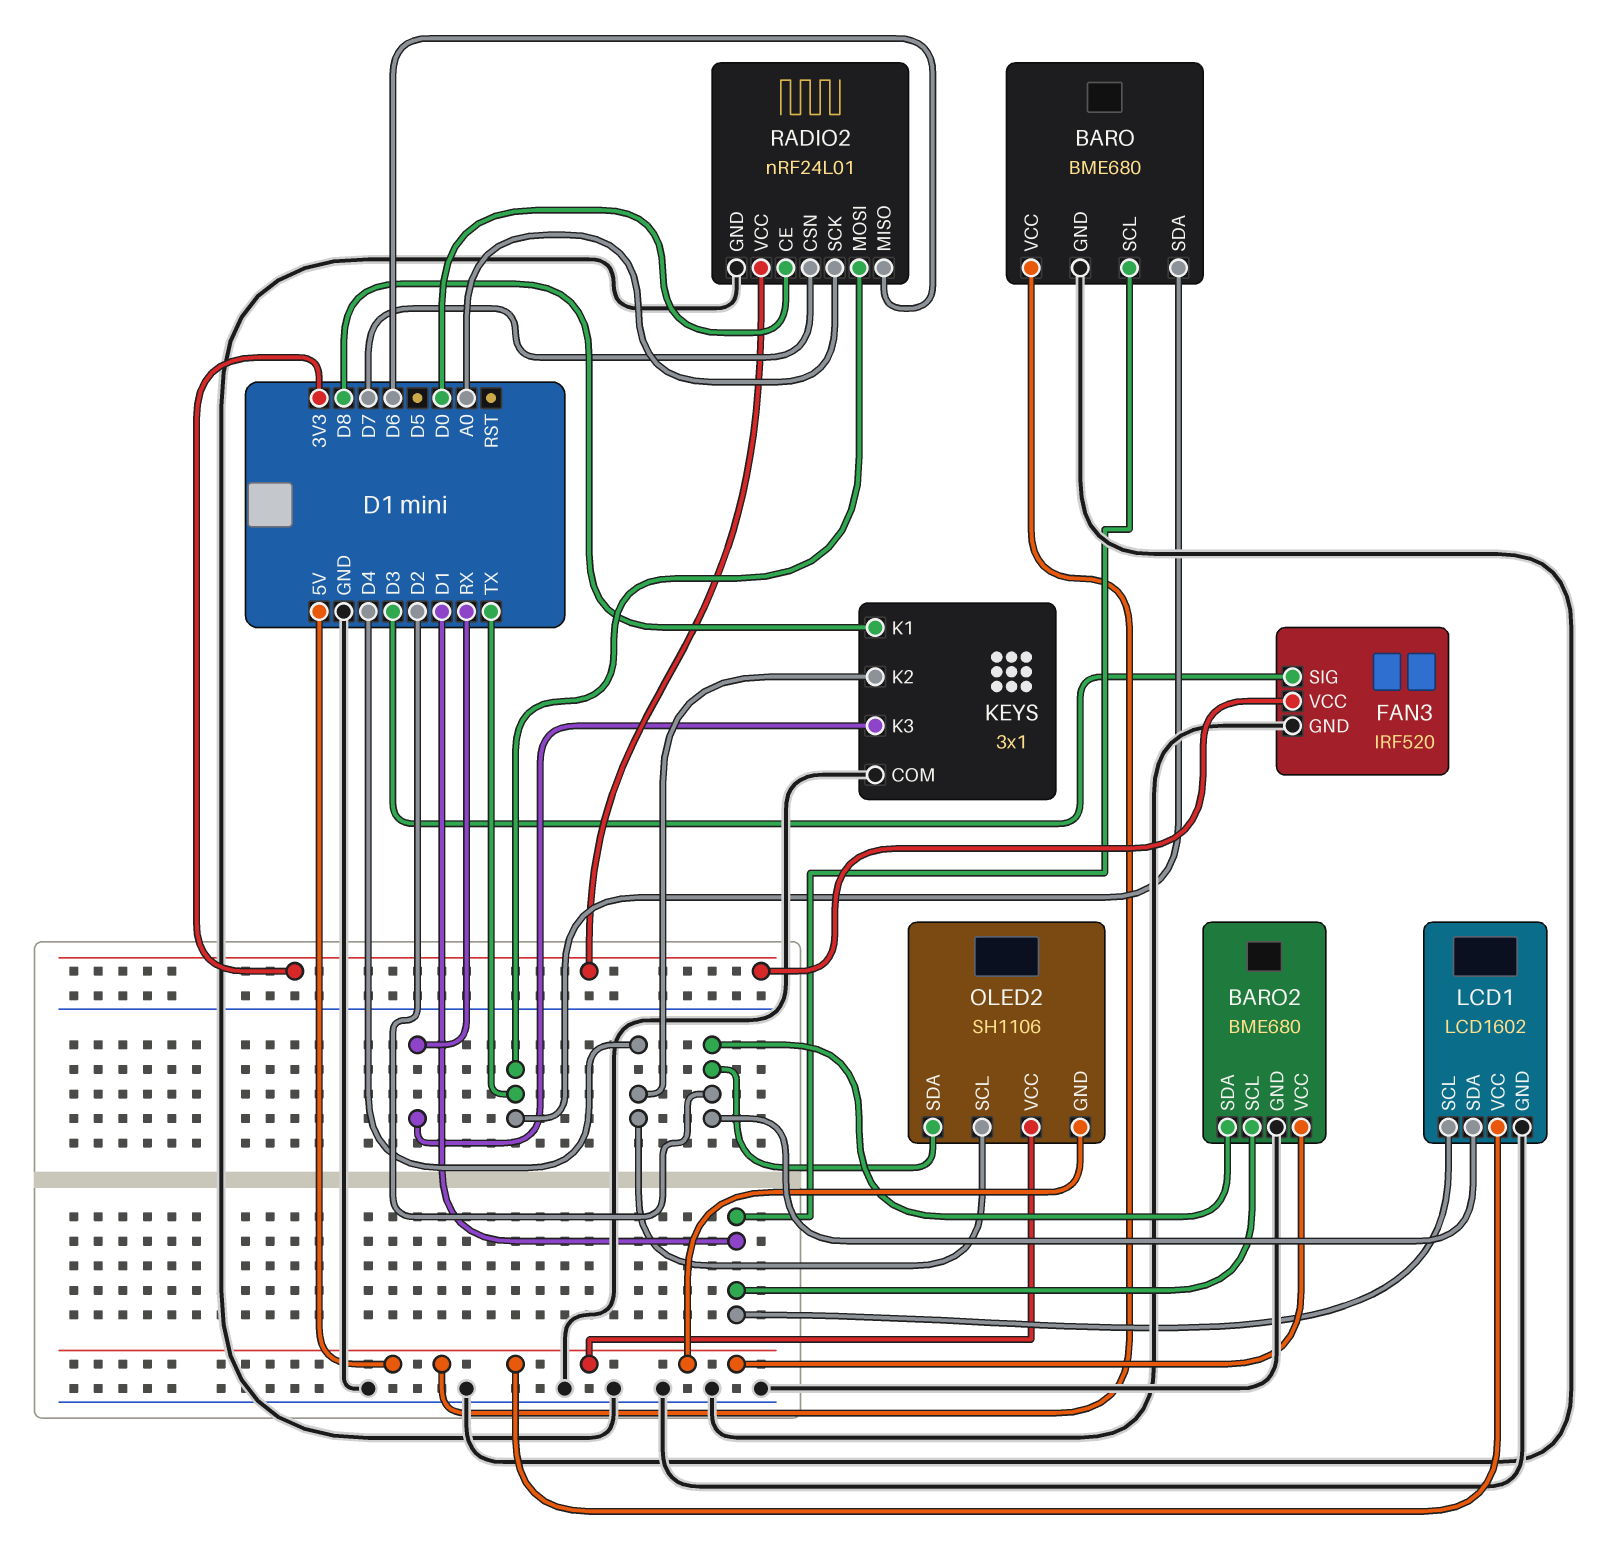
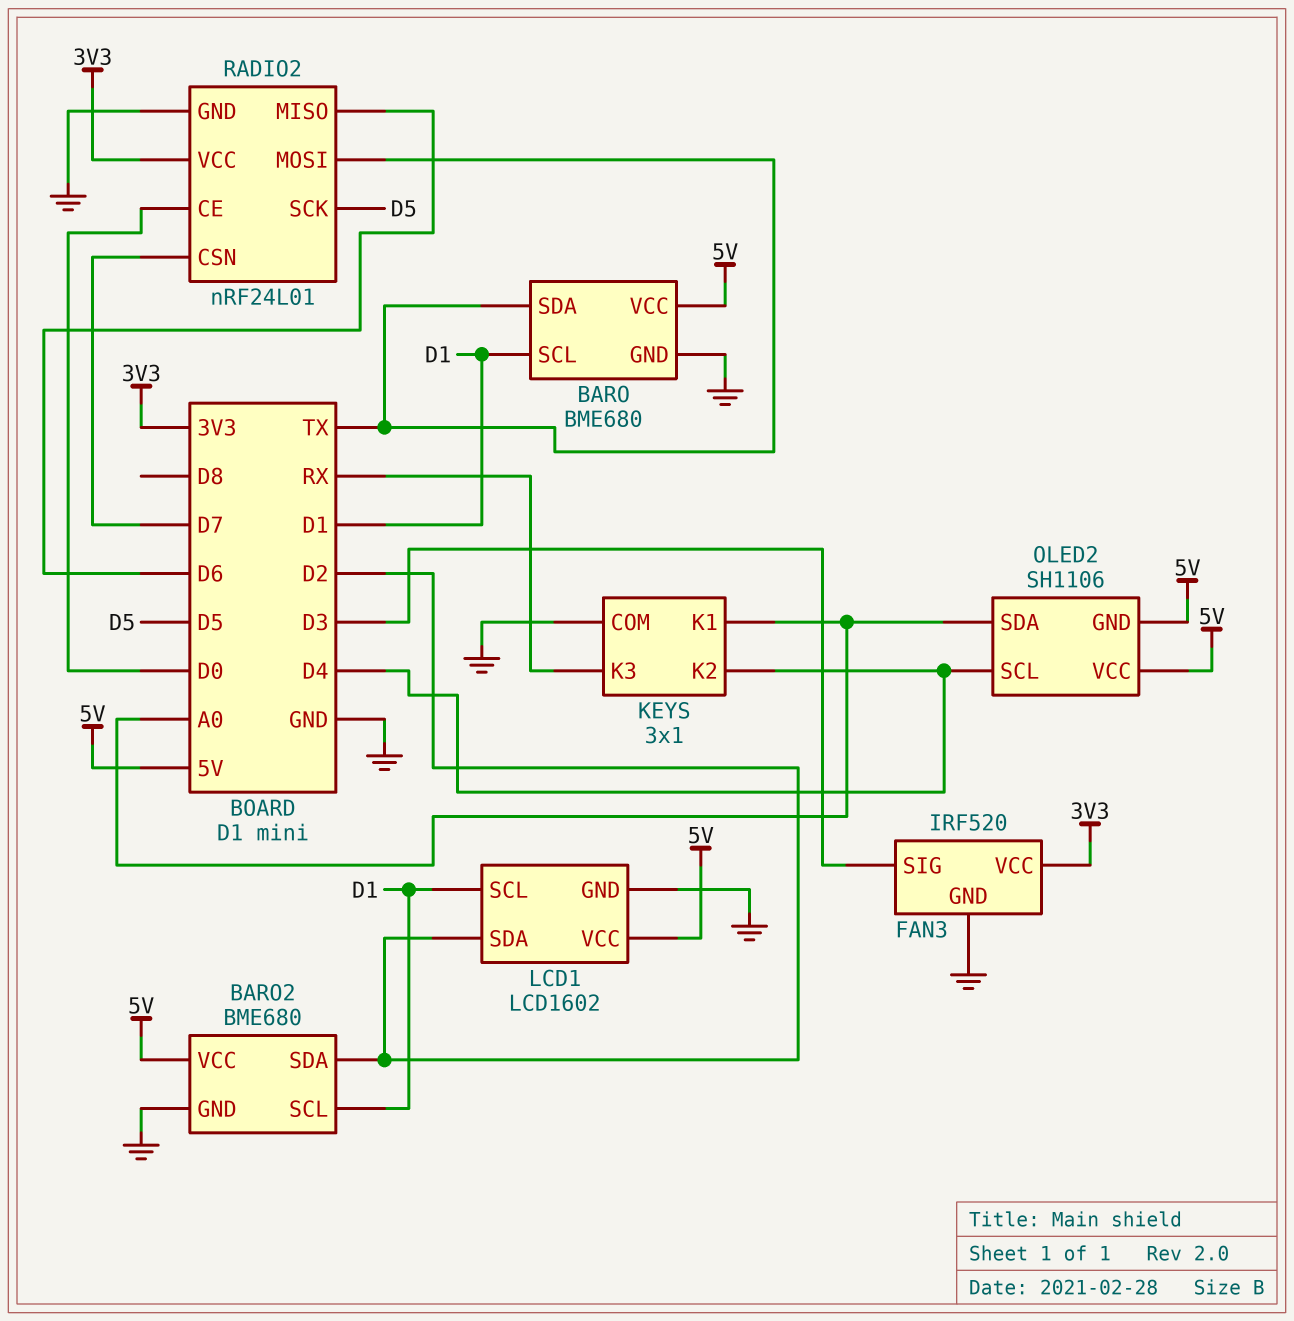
KEYS pin K1: D8 -> A0
OLED2 pin SDA: D2 -> A0
RADIO2 pin SCK: A0 -> D5

